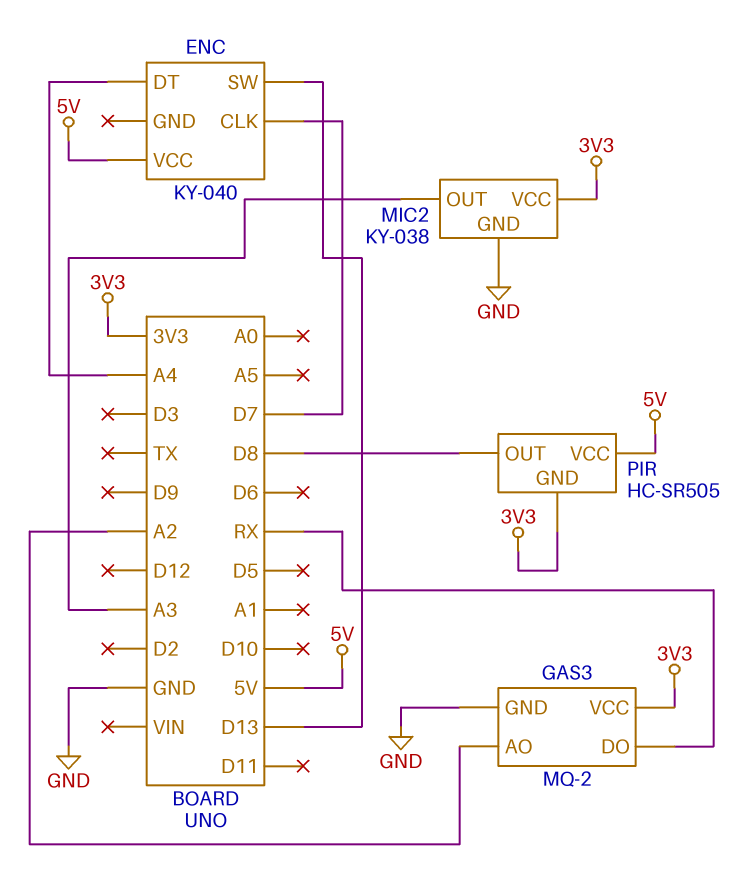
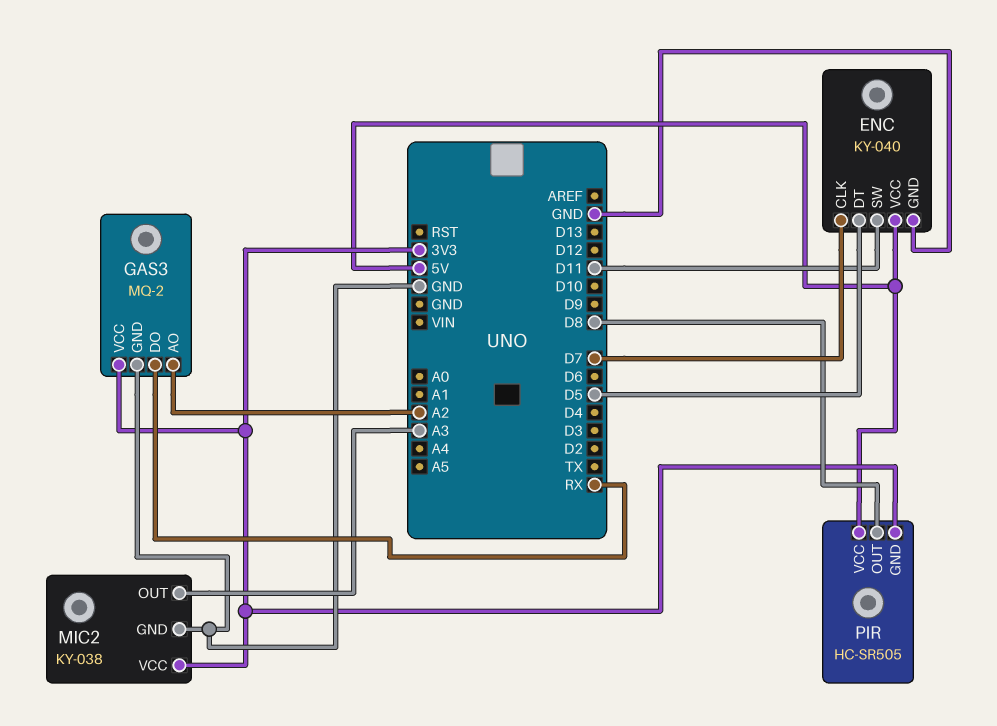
ENC pin DT: A4 -> D5
ENC pin GND: none -> GND
ENC pin SW: D13 -> D11

